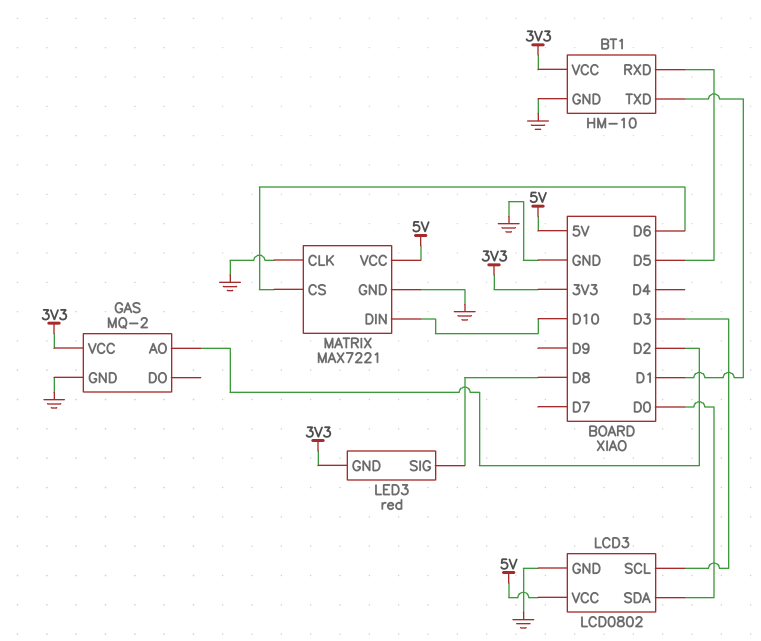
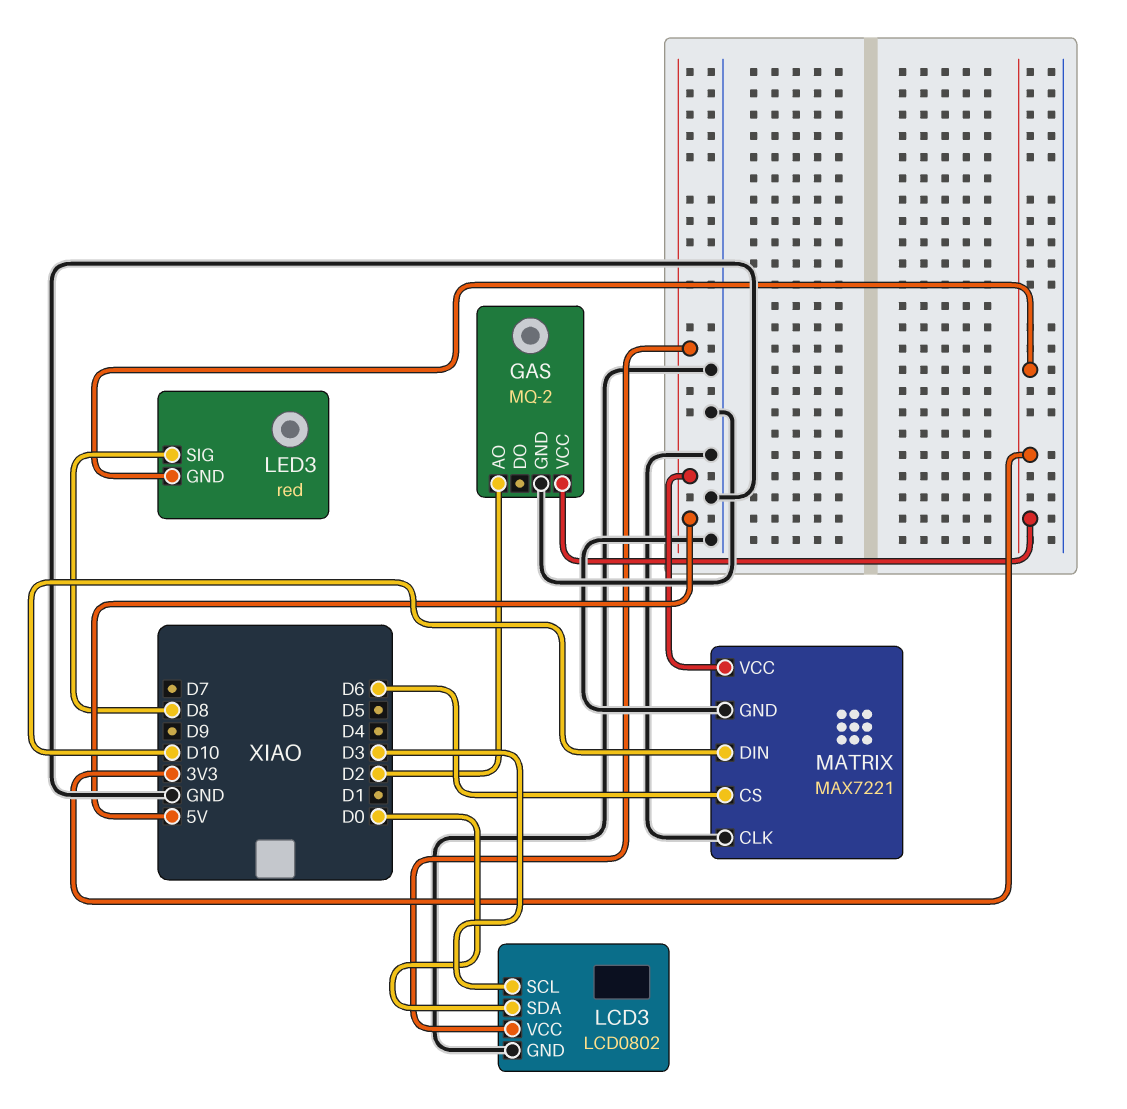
BT1: HM-10 -> none
BT1 pin GND: GND -> none
BT1 pin RXD: D5 -> none
BT1 pin TXD: D1 -> none
BT1 pin VCC: 3V3 -> none

